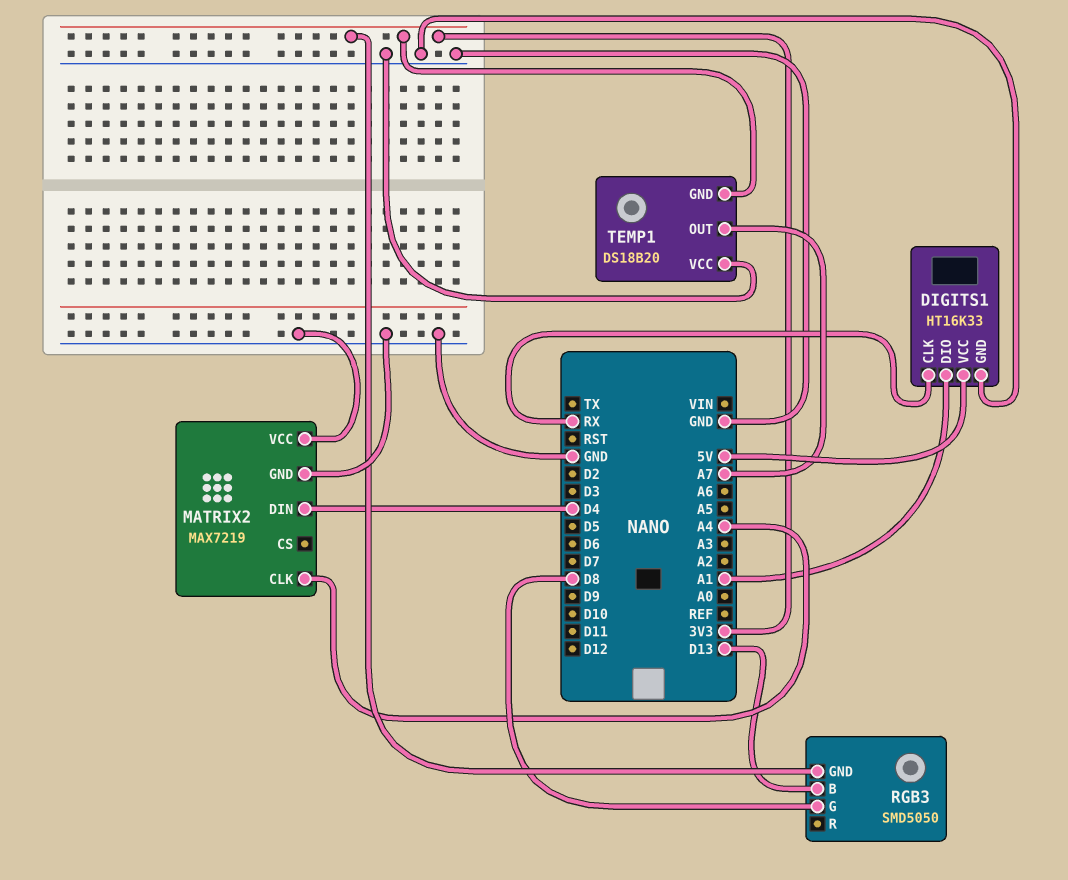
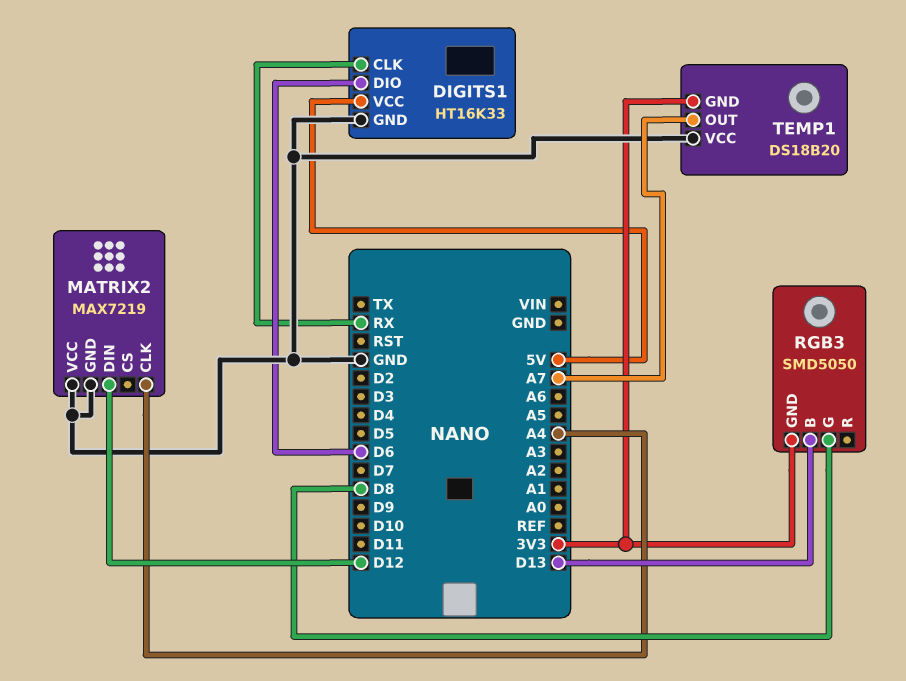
DIGITS1 pin DIO: A1 -> D6
MATRIX2 pin DIN: D4 -> D12

